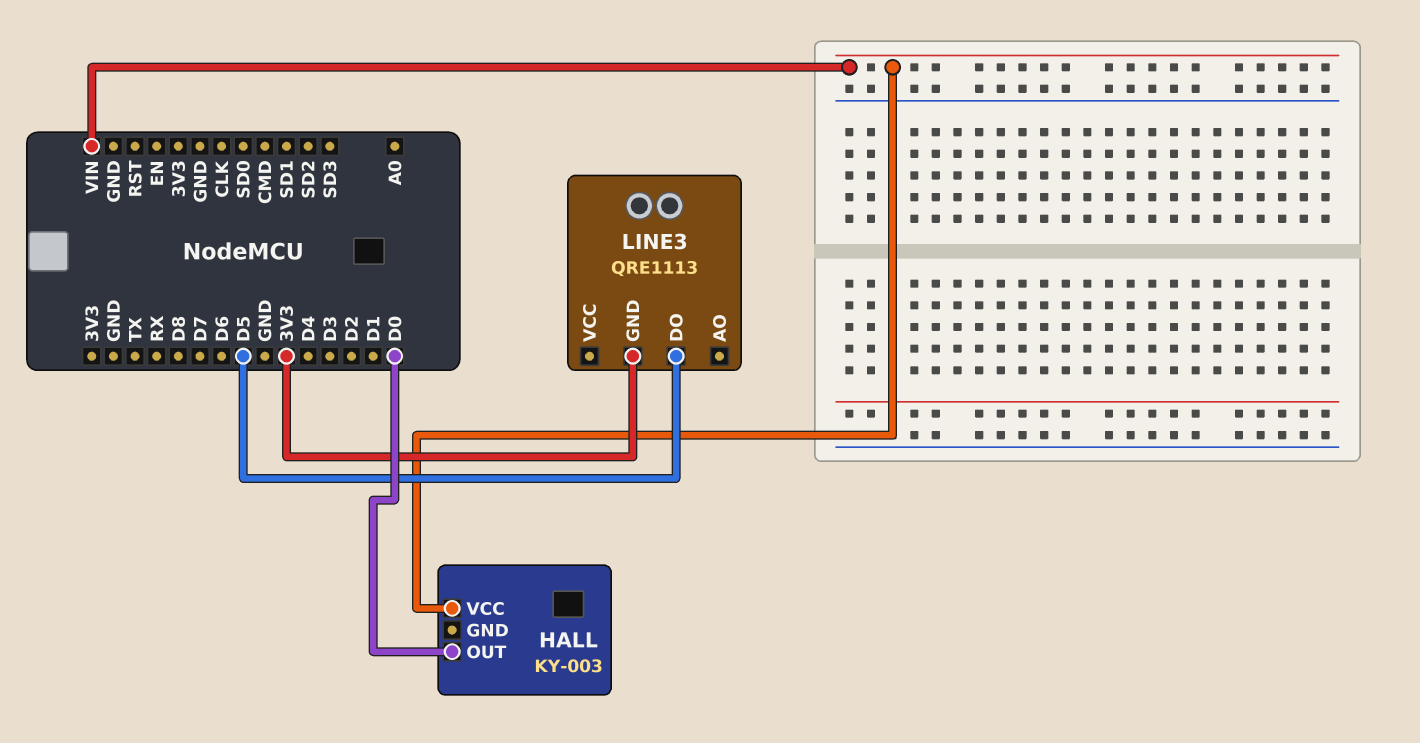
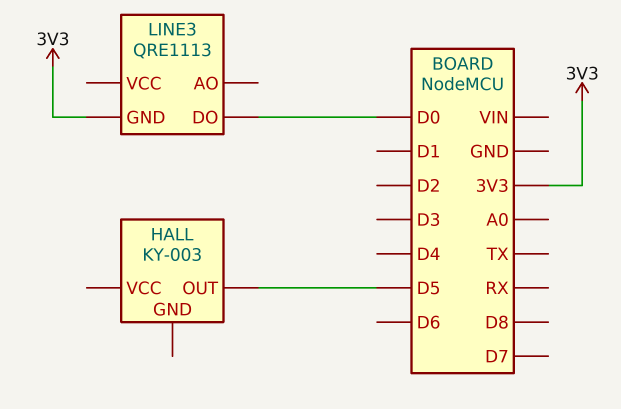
HALL pin OUT: D0 -> D5
HALL pin VCC: VIN -> none
LINE3 pin DO: D5 -> D0

